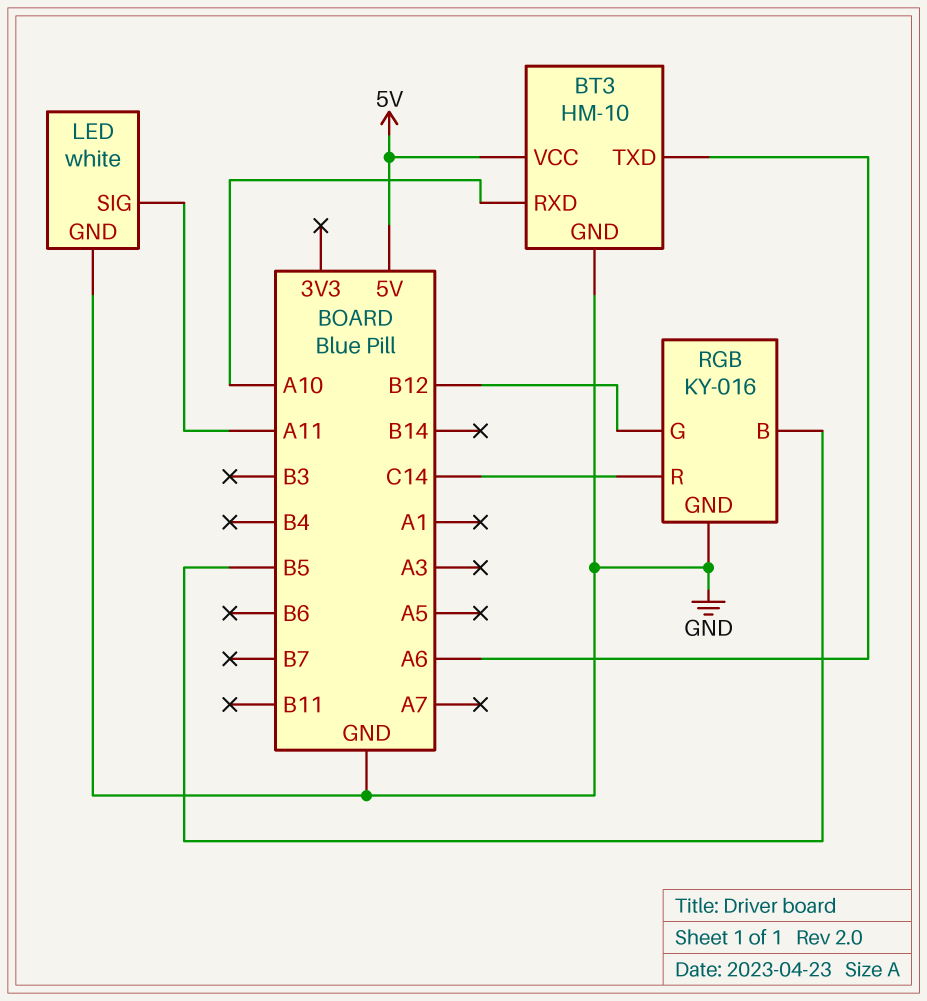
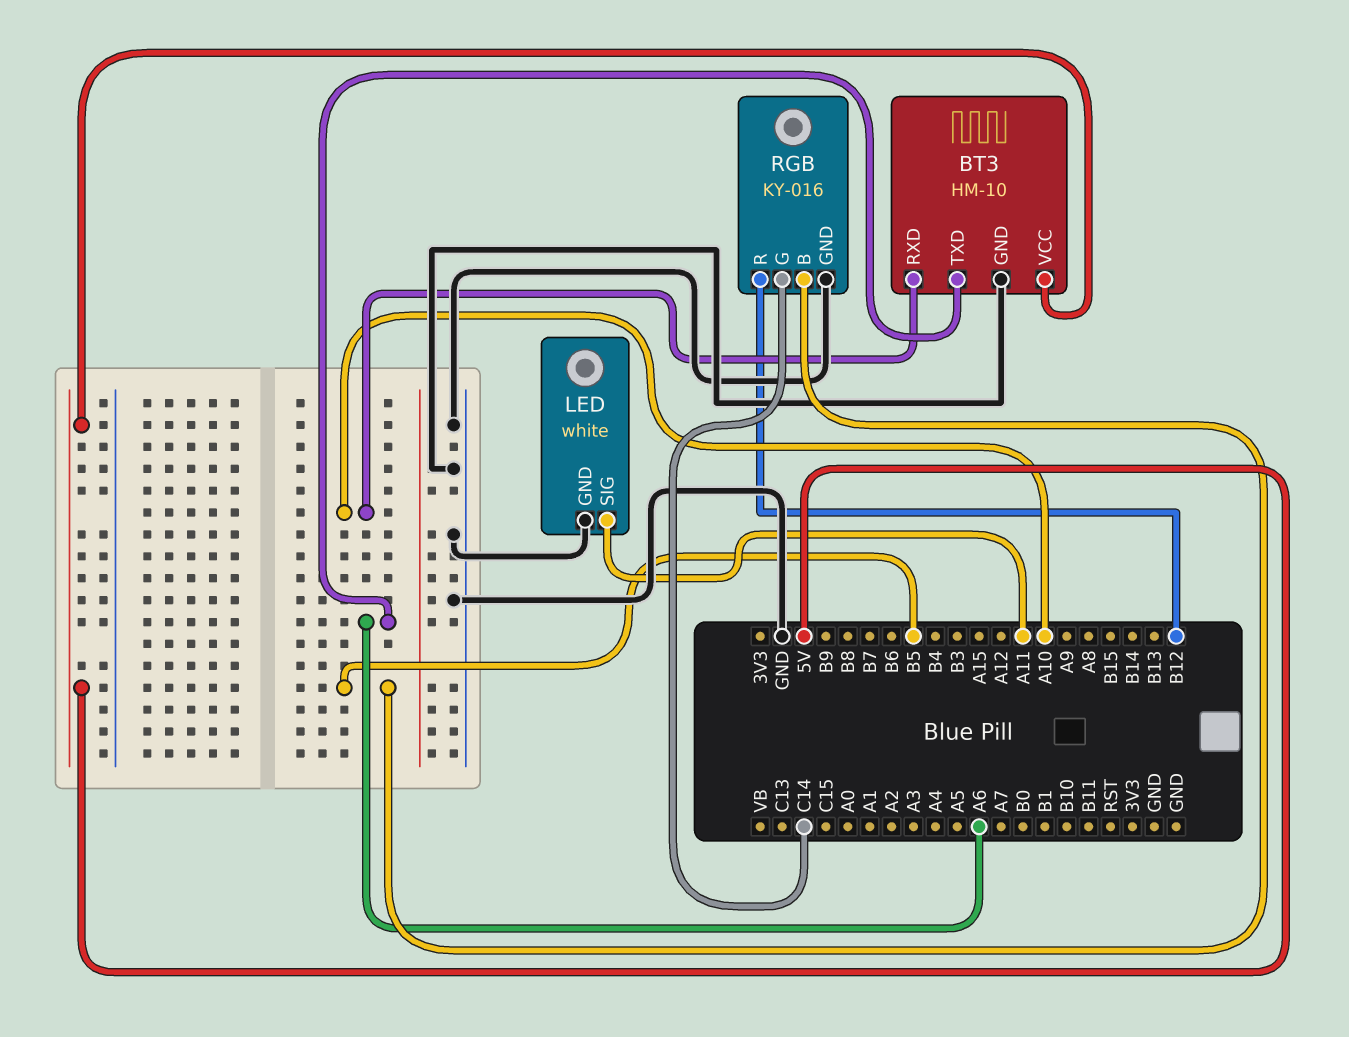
RGB pin G: B12 -> C14
RGB pin R: C14 -> B12

